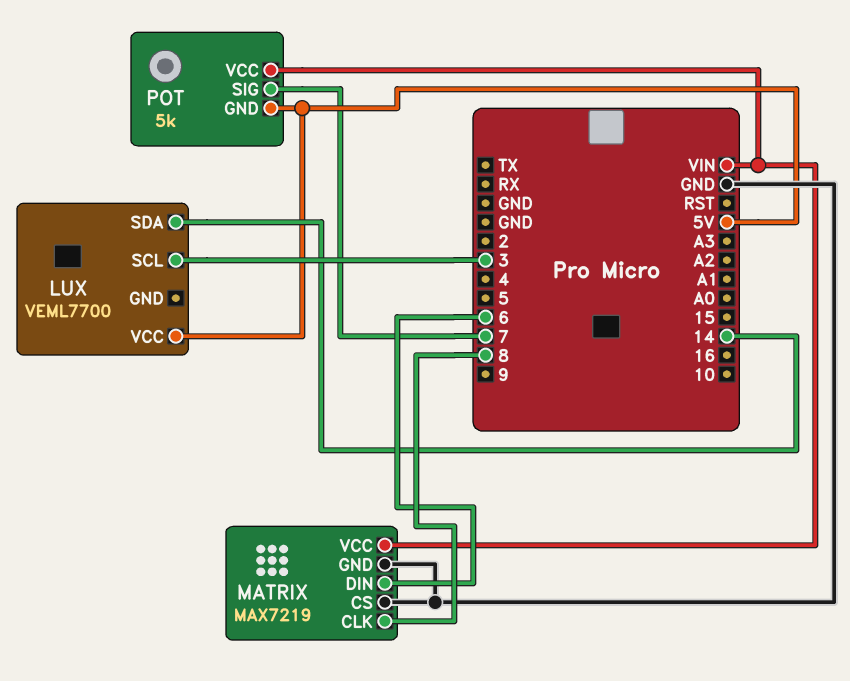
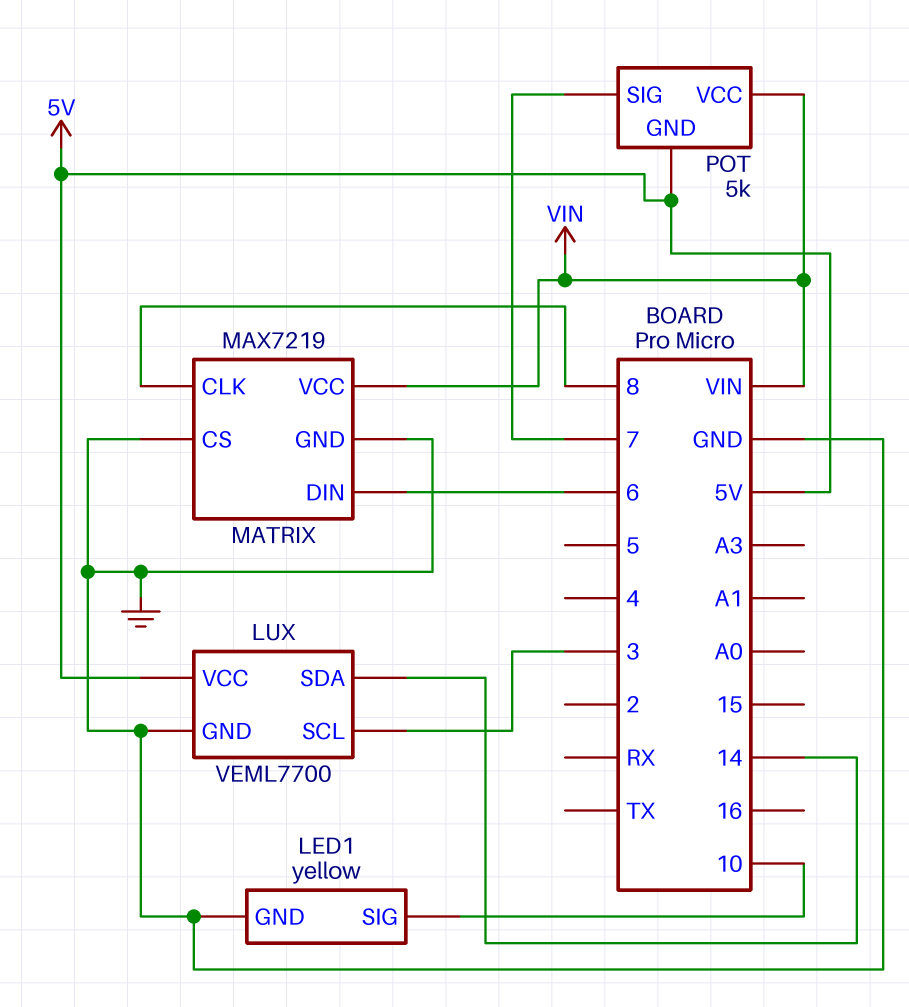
LED1: none -> yellow
LED1 pin GND: none -> GND
LED1 pin SIG: none -> 10
LUX pin GND: none -> GND

